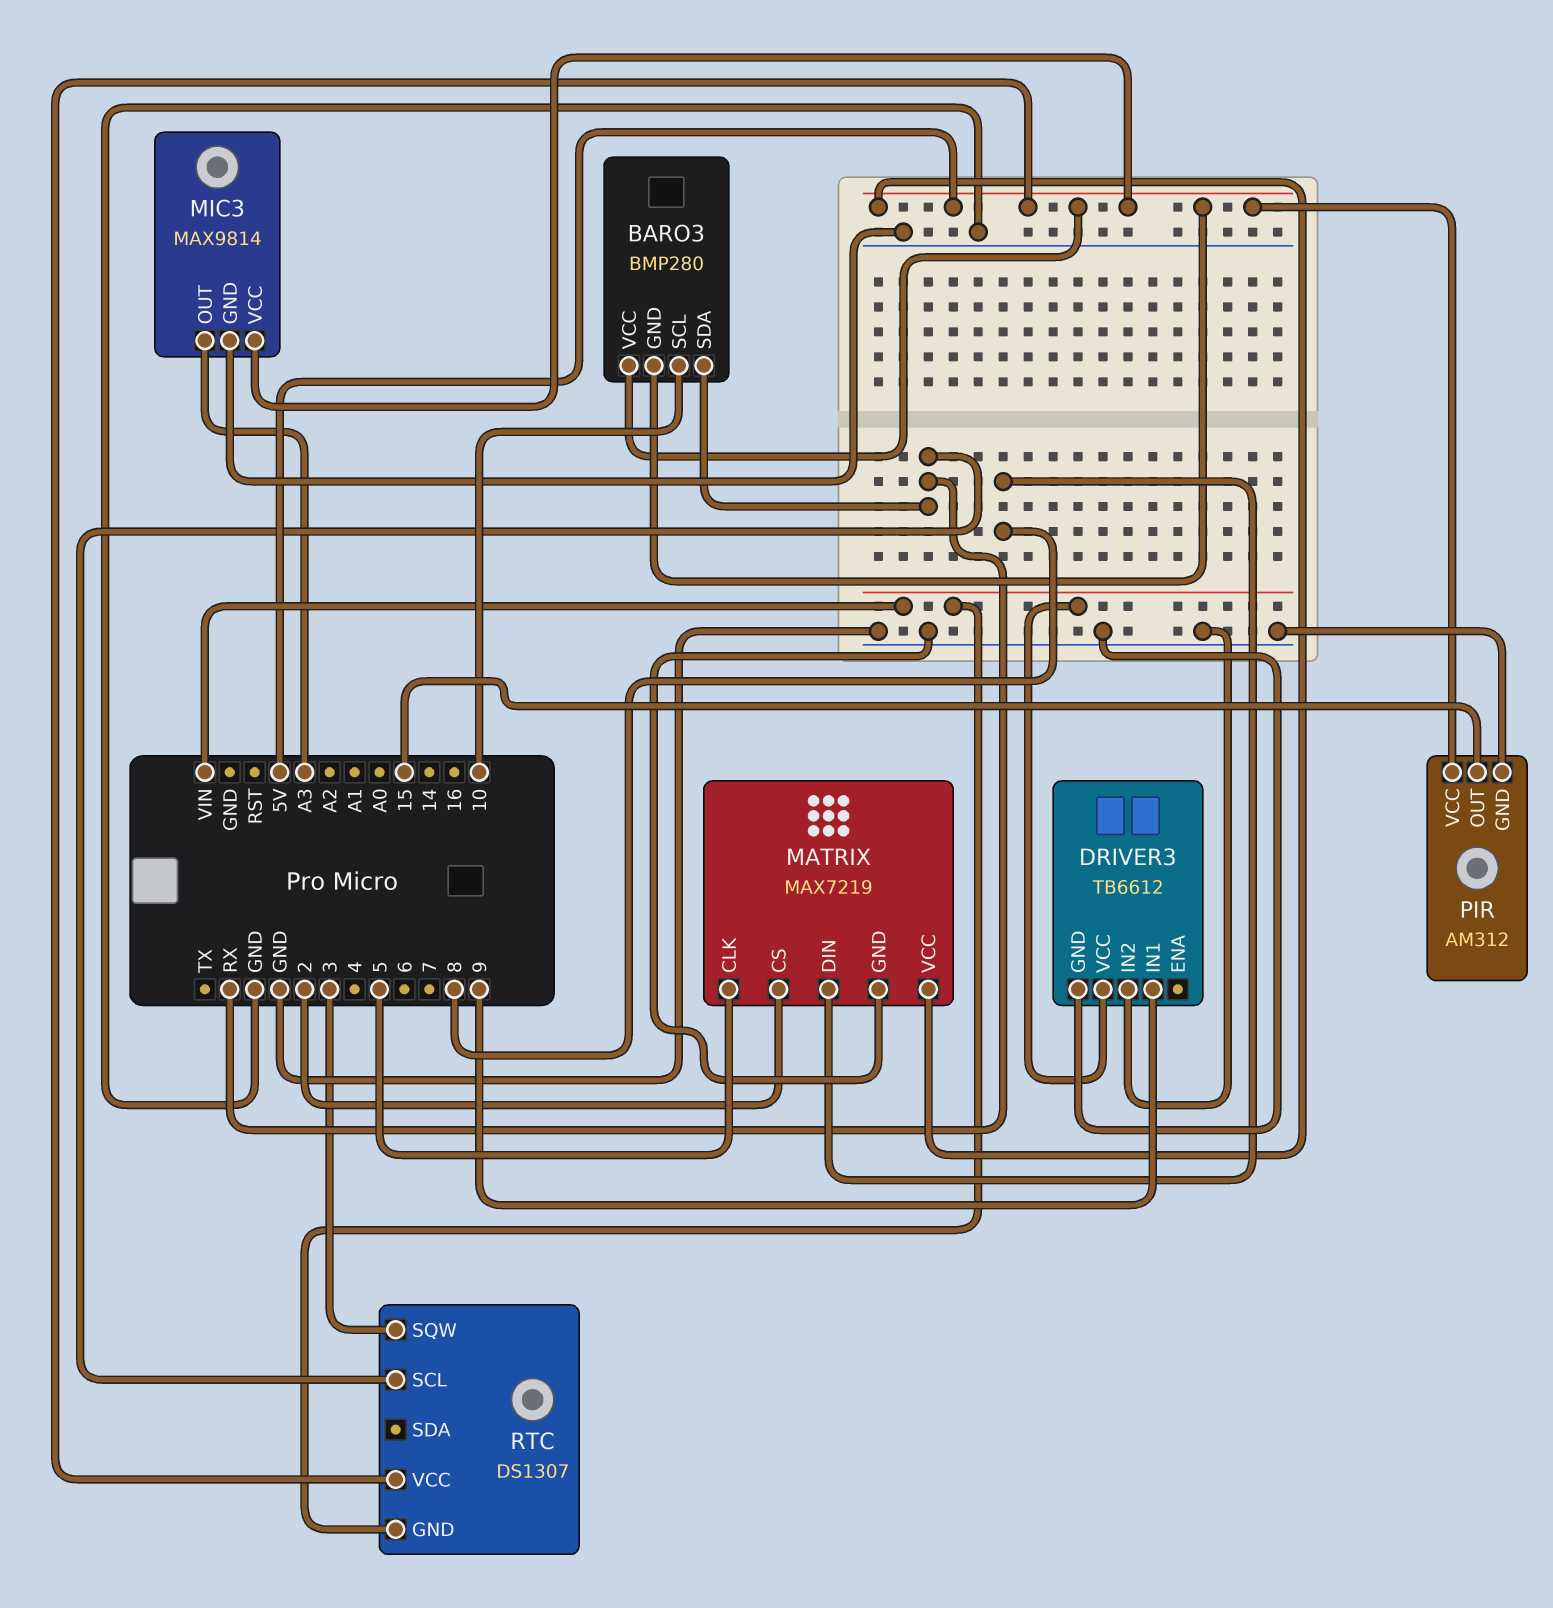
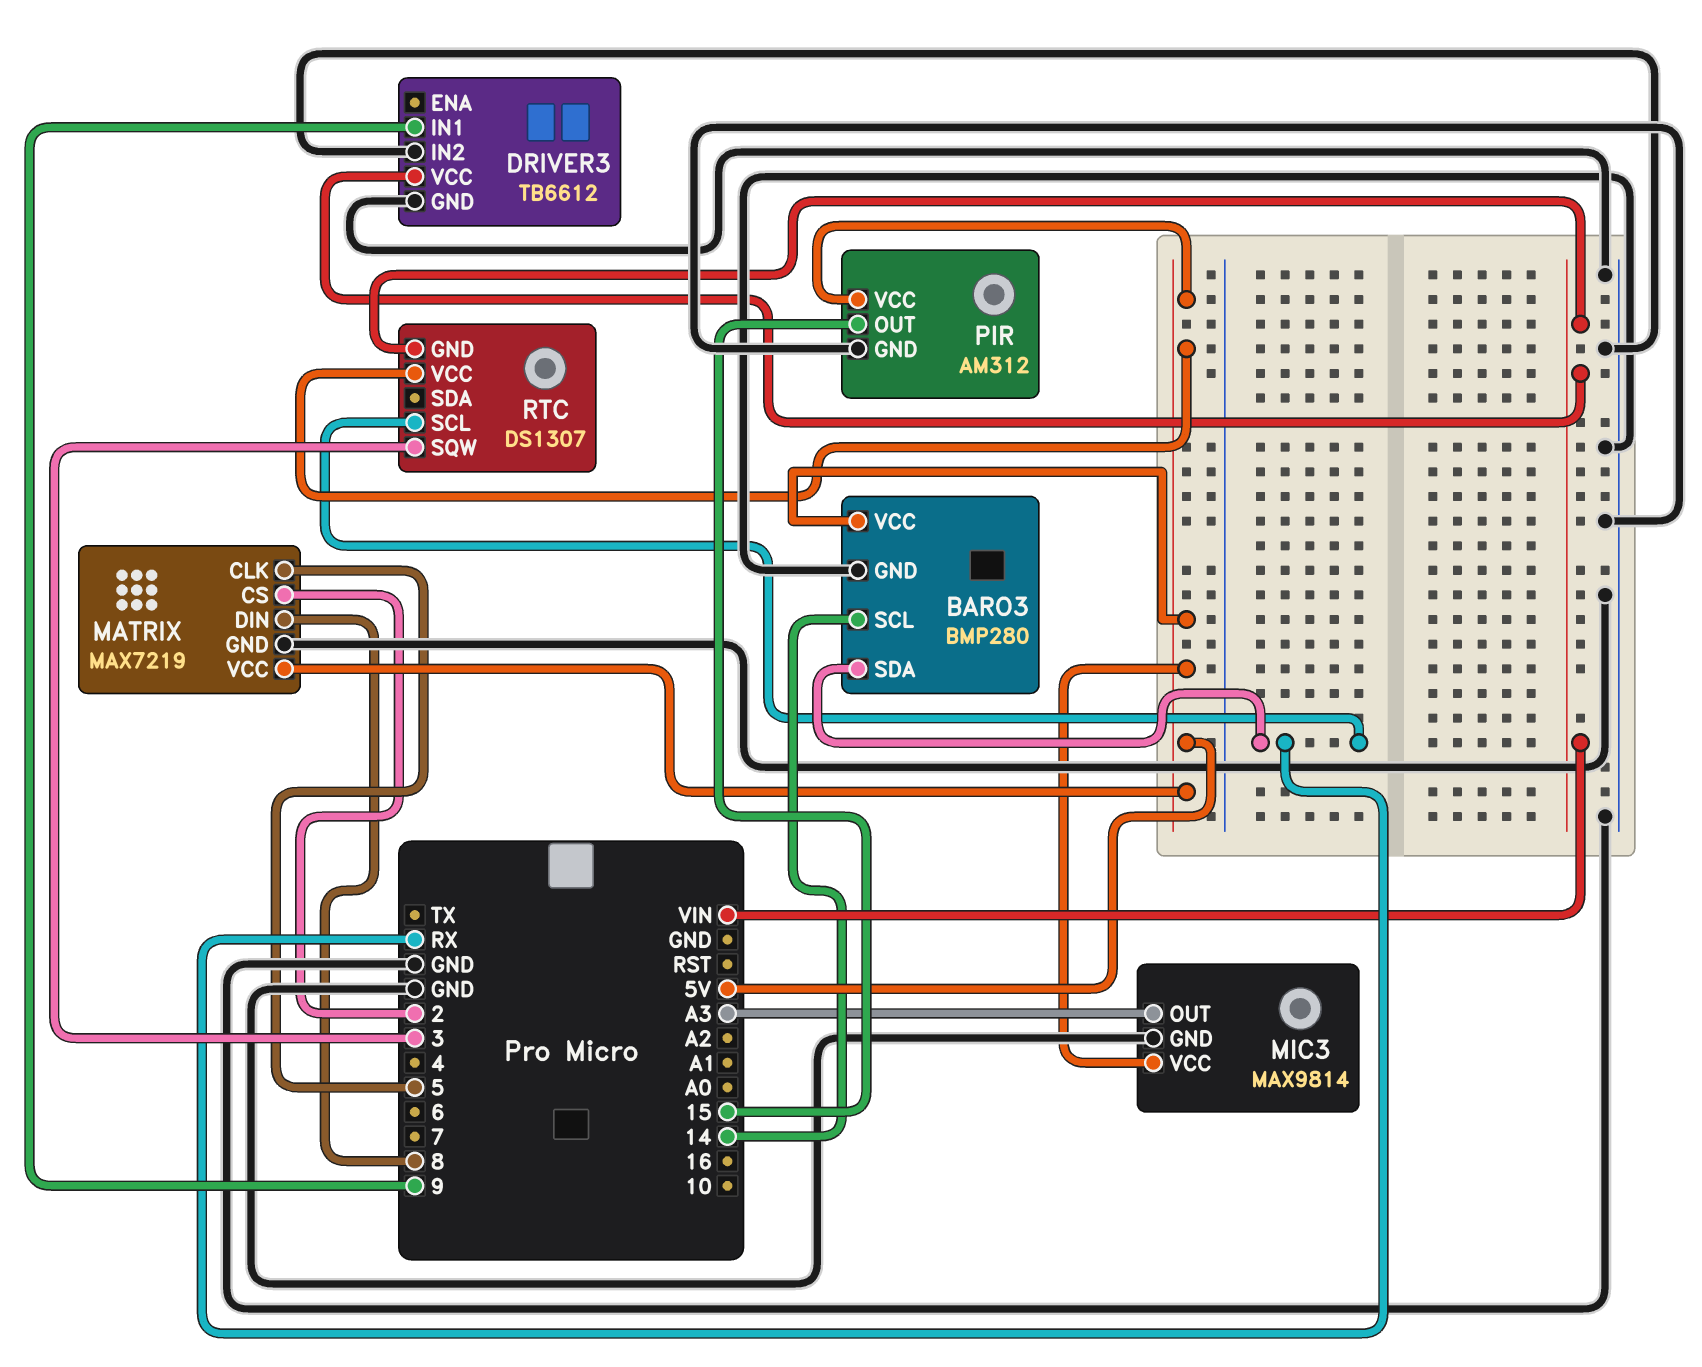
BARO3 pin GND: 5V -> GND
BARO3 pin SCL: 10 -> 14

